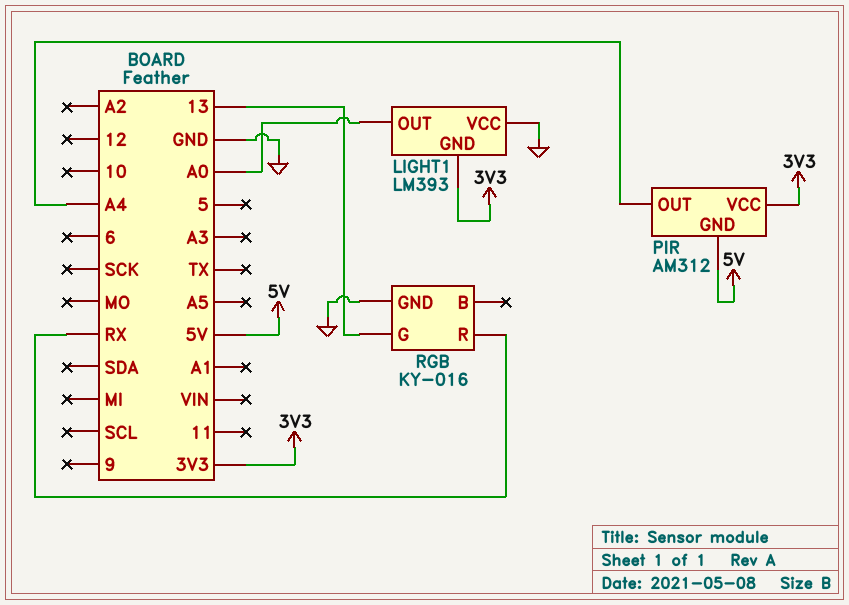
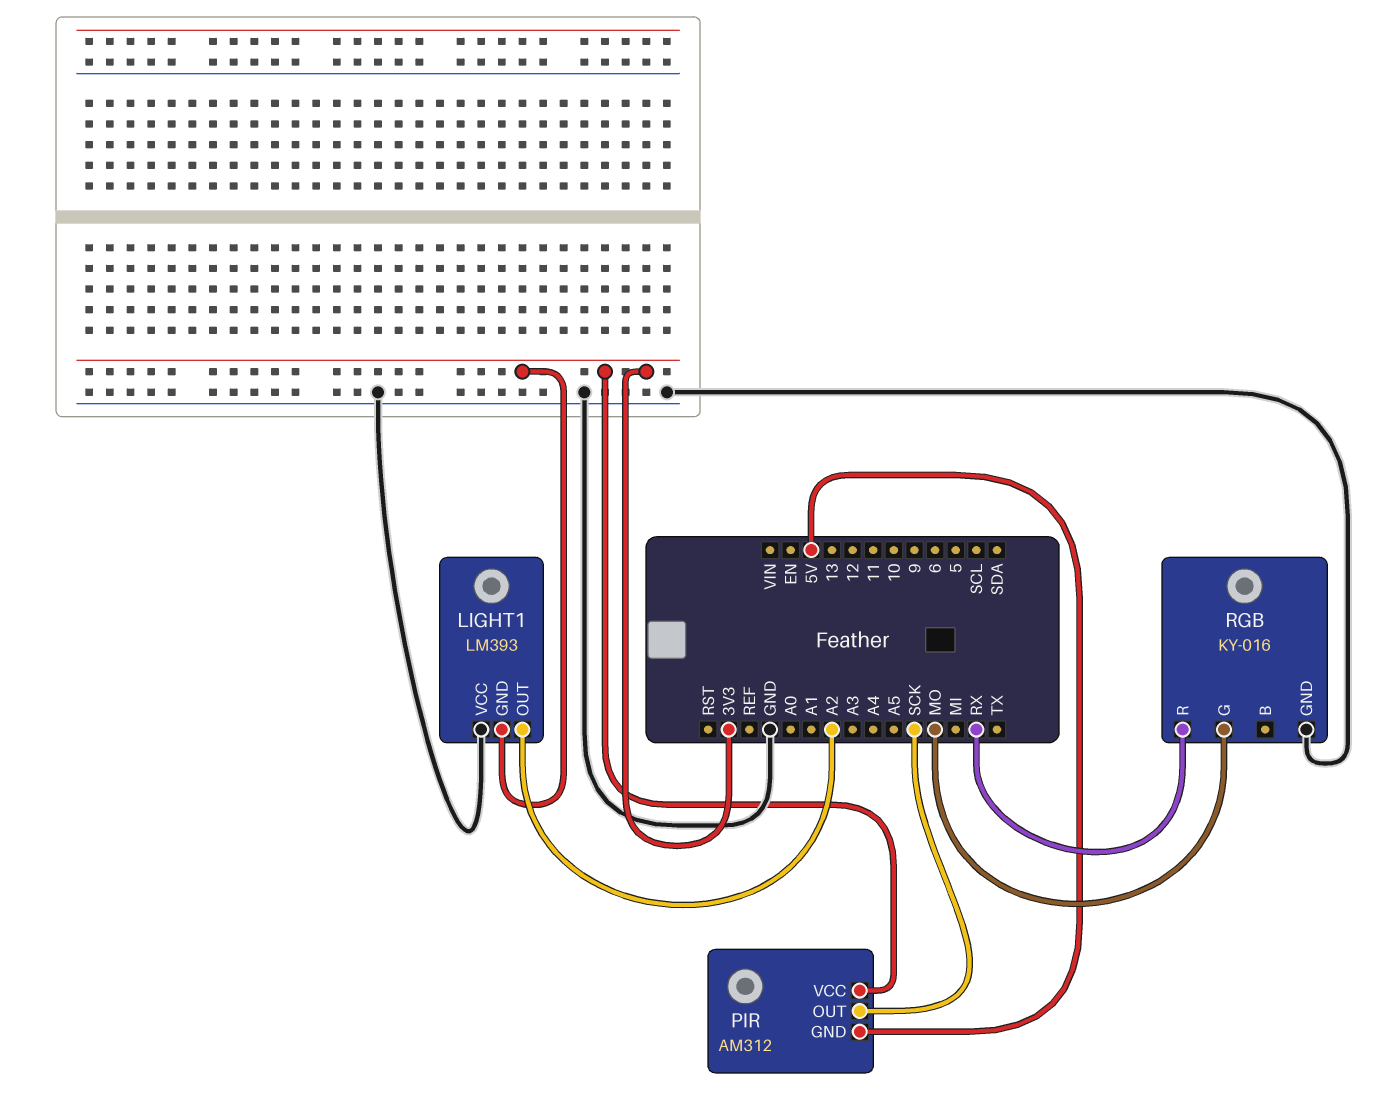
LIGHT1 pin OUT: A0 -> A2
PIR pin OUT: A4 -> SCK
RGB pin G: 13 -> MO

